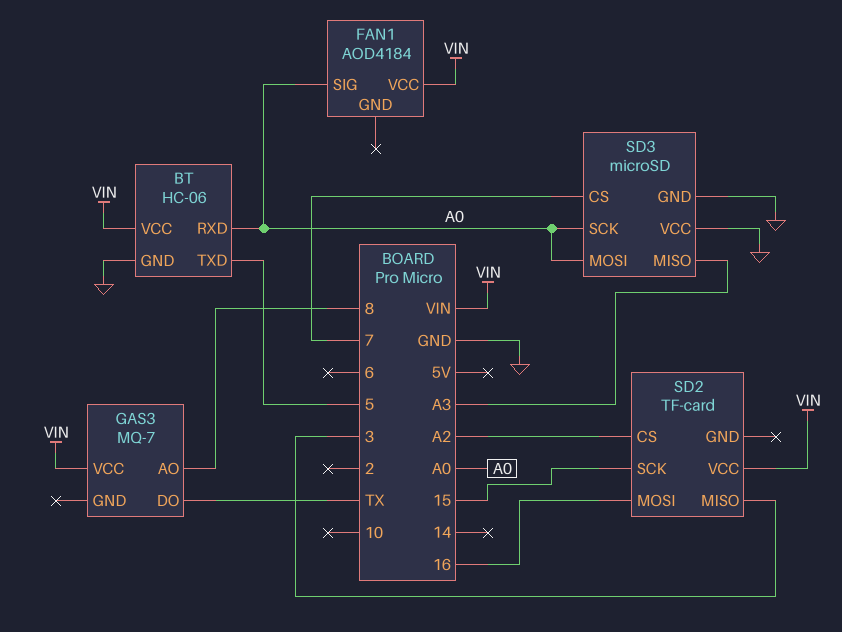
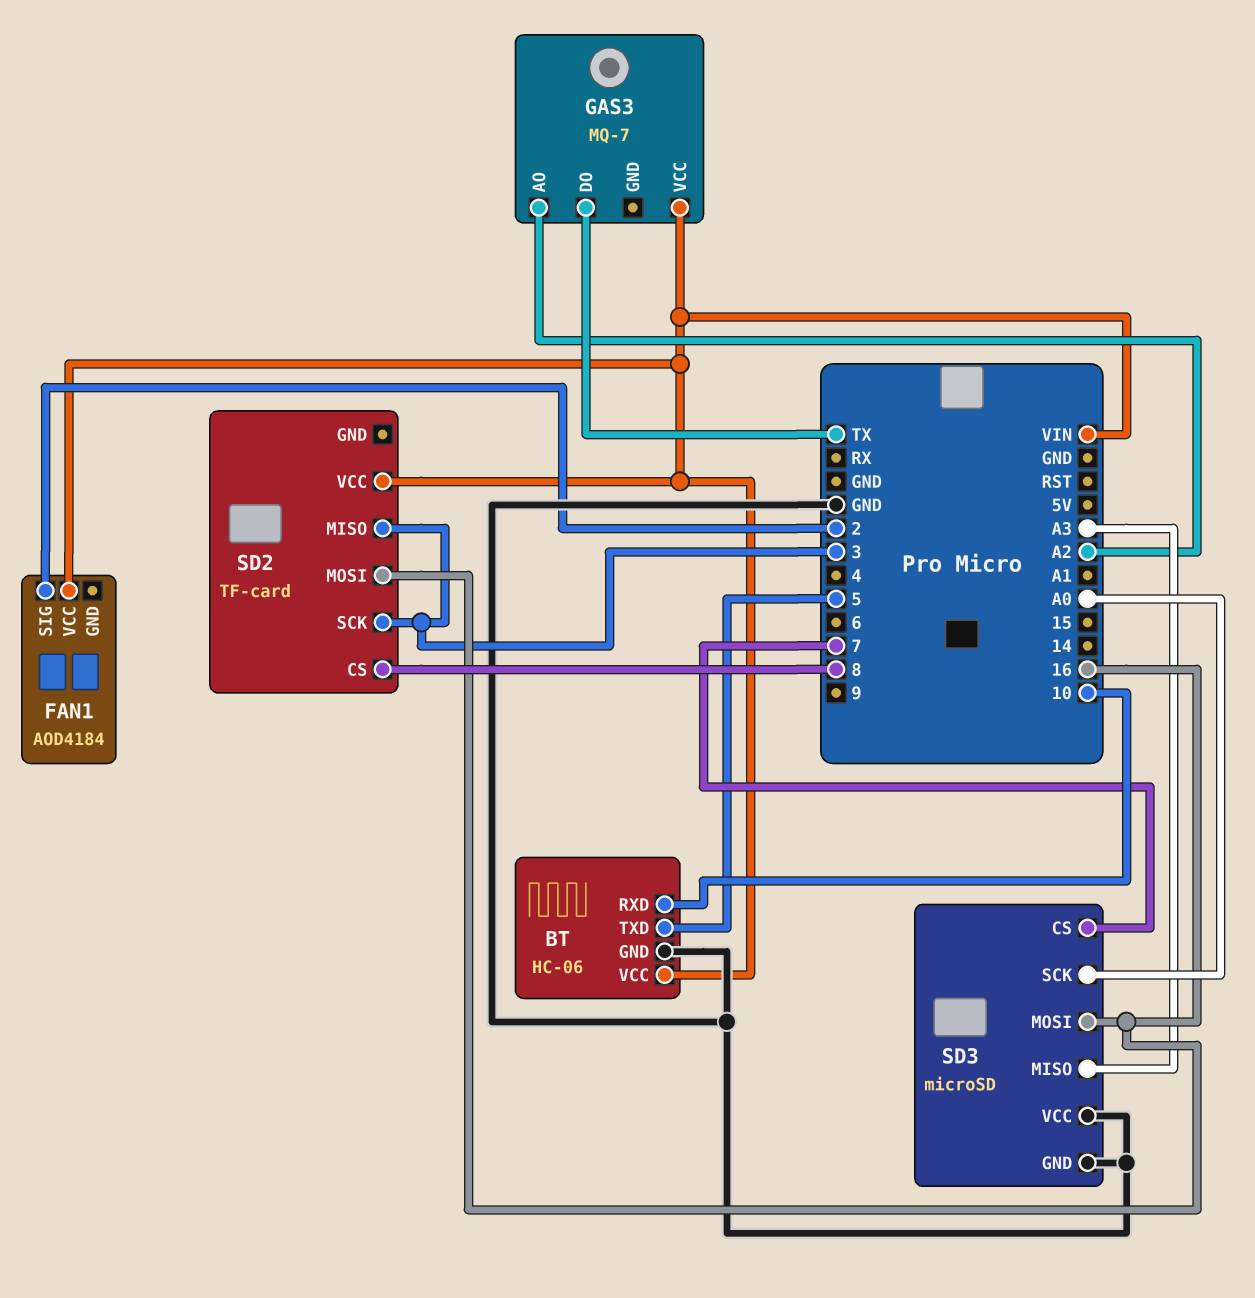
BT pin RXD: A0 -> 10
FAN1 pin SIG: A0 -> 2
GAS3 pin AO: 8 -> A2
SD2 pin CS: A2 -> 8
SD2 pin SCK: 15 -> 3
SD3 pin MOSI: A0 -> 16

